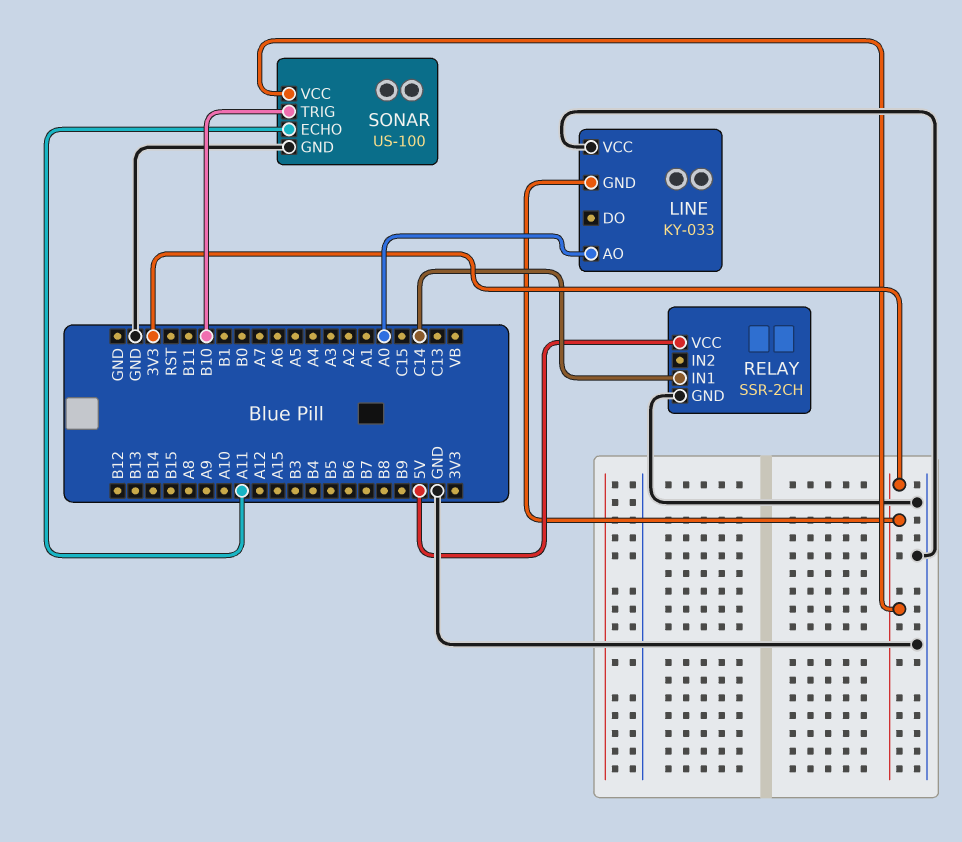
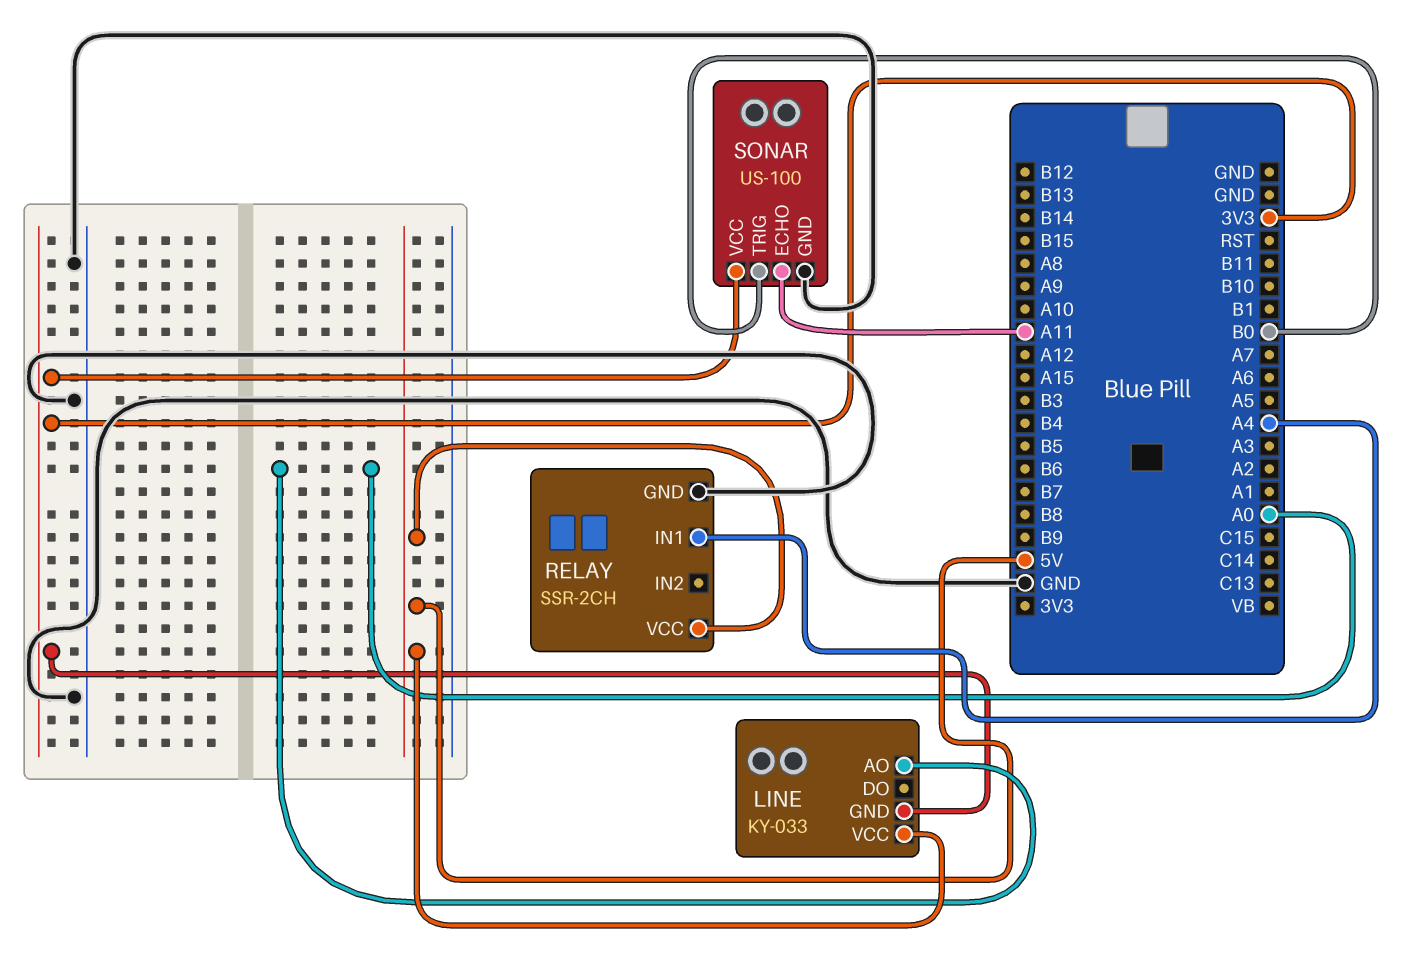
LINE pin VCC: GND -> 5V
RELAY pin IN1: C14 -> A4
SONAR pin TRIG: B10 -> B0

